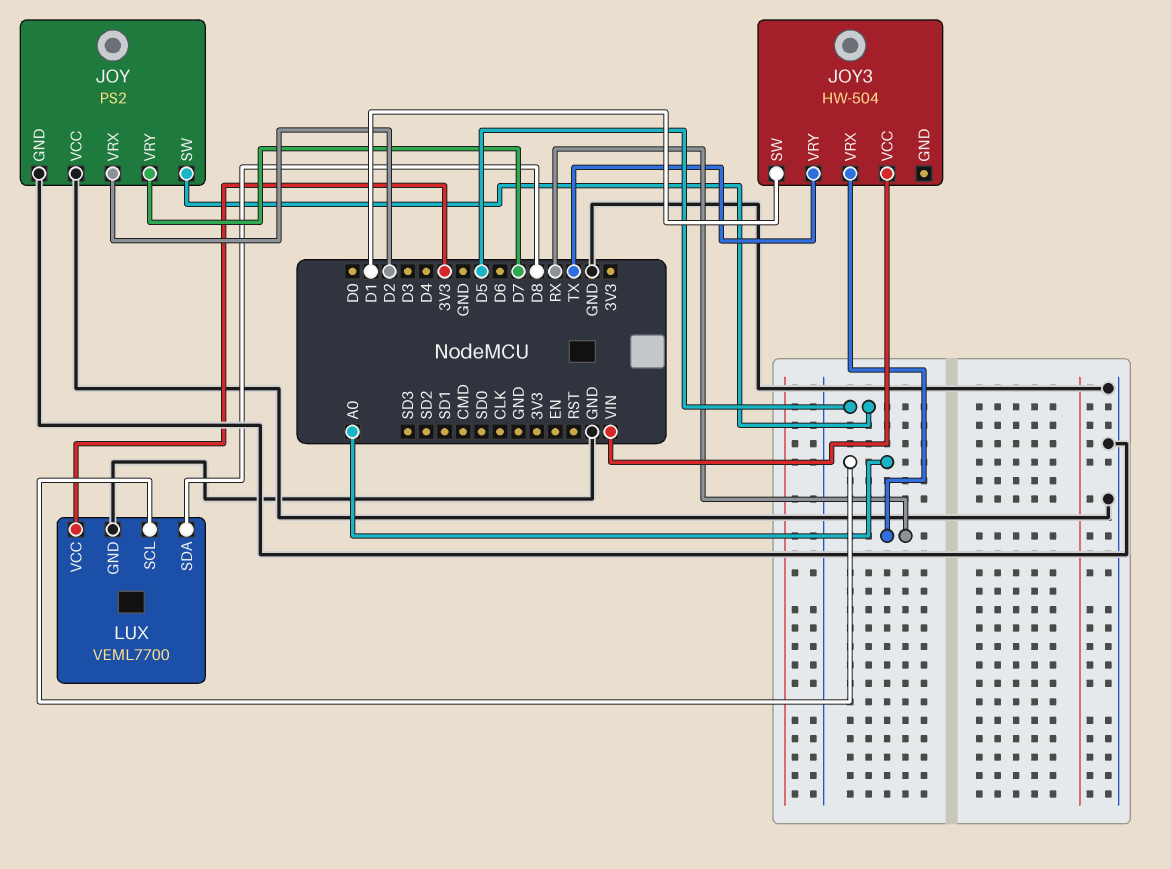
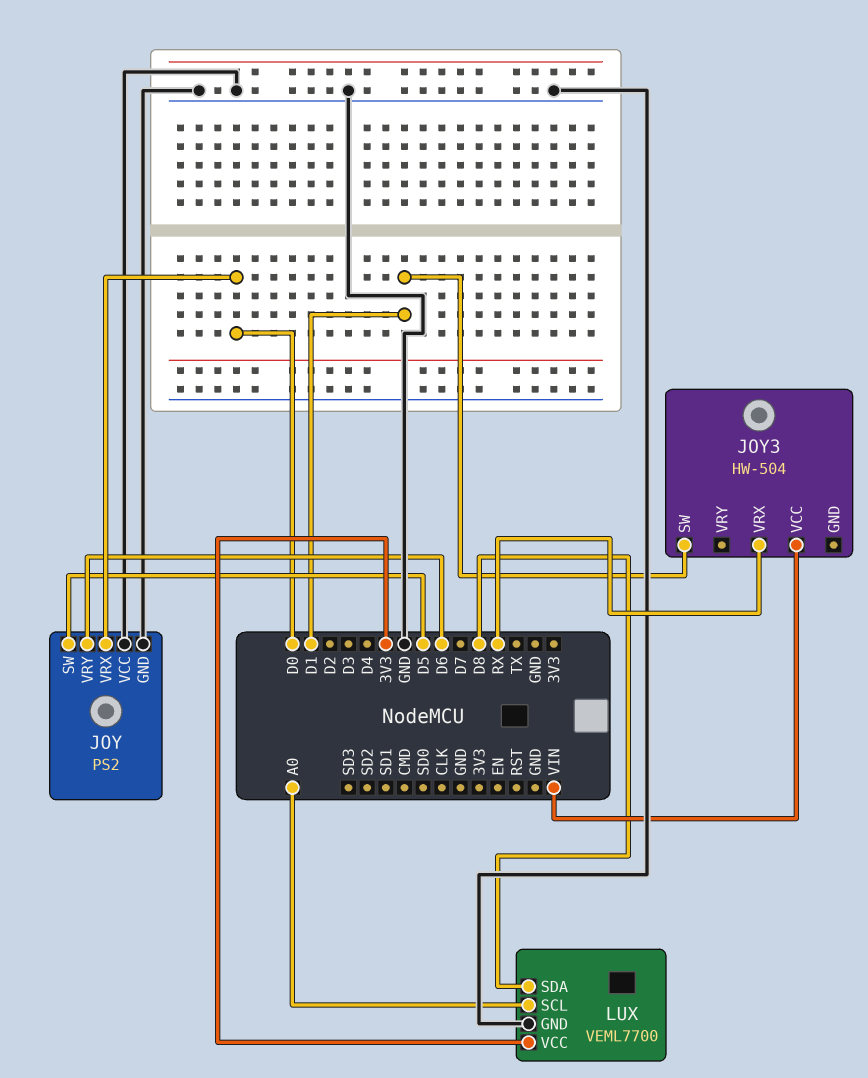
JOY pin VRX: D2 -> D0
JOY pin VRY: D7 -> D6
JOY3 pin VRY: TX -> none

